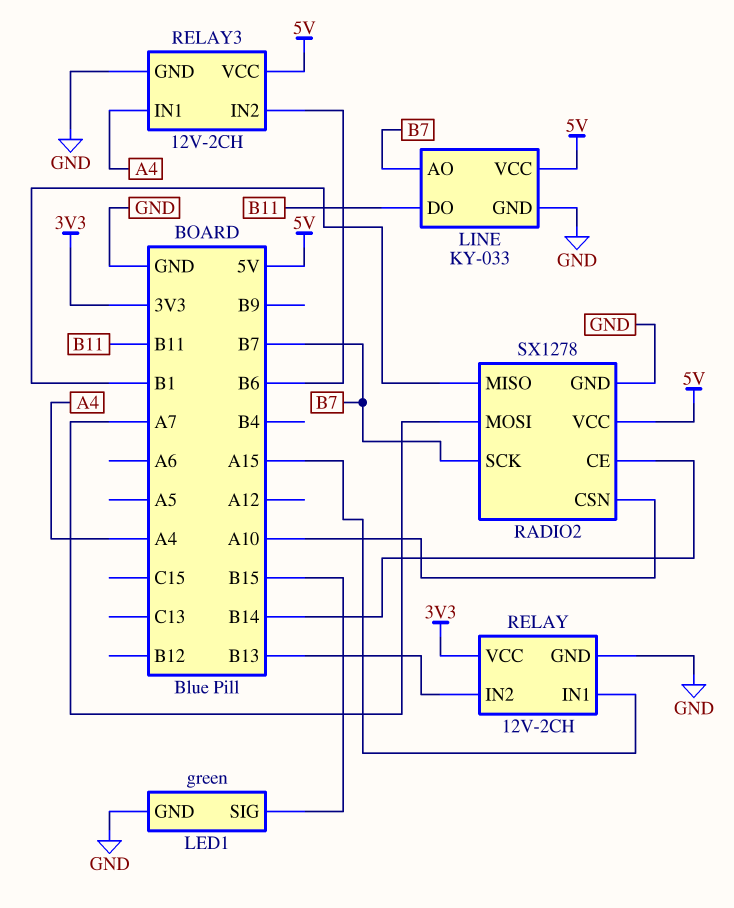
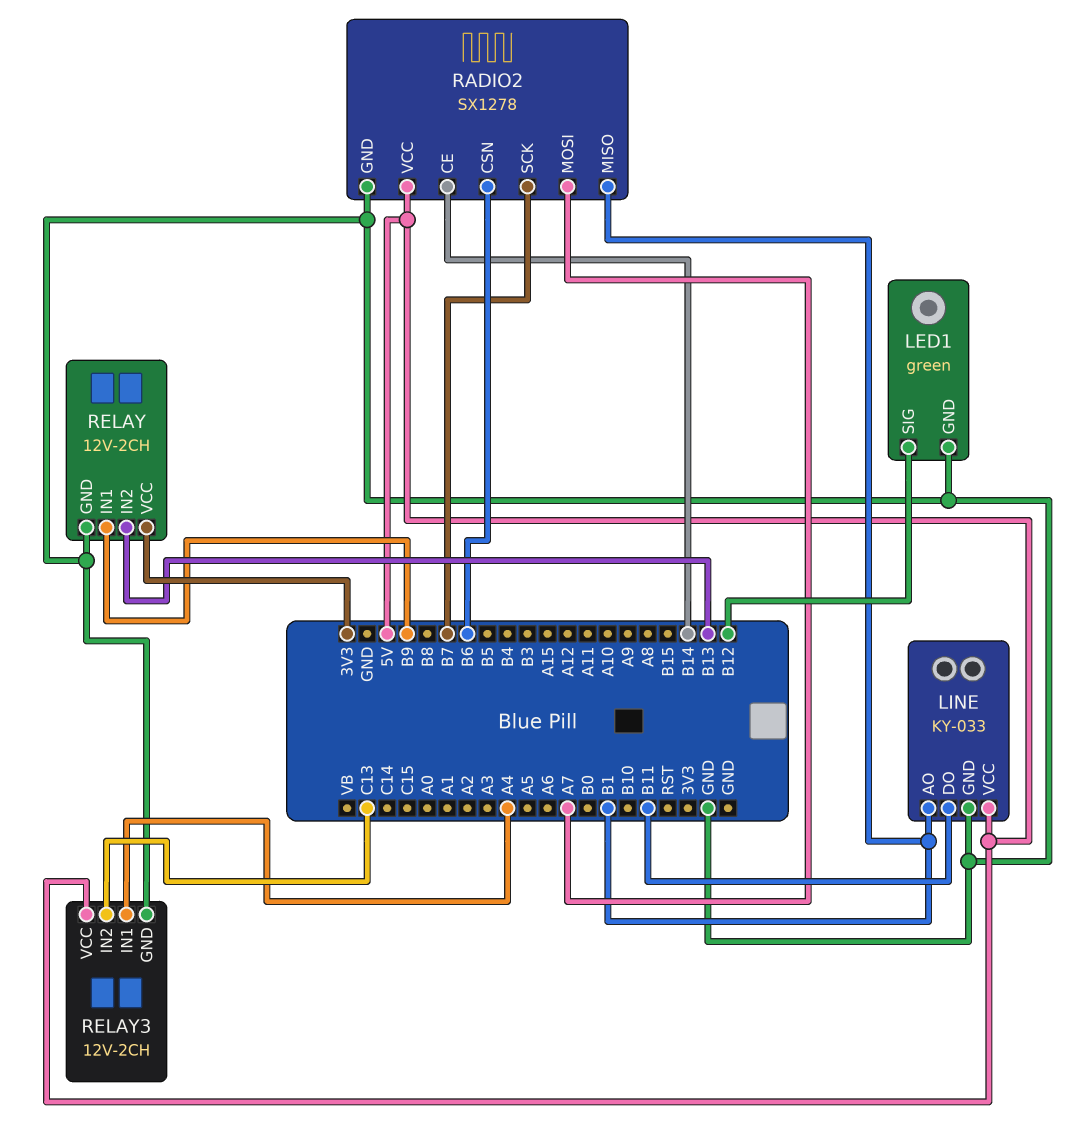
LED1 pin SIG: B15 -> B12
LINE pin AO: B7 -> B1
RADIO2 pin CSN: A10 -> B6
RELAY pin IN1: A15 -> B9
RELAY3 pin IN2: B6 -> C13

